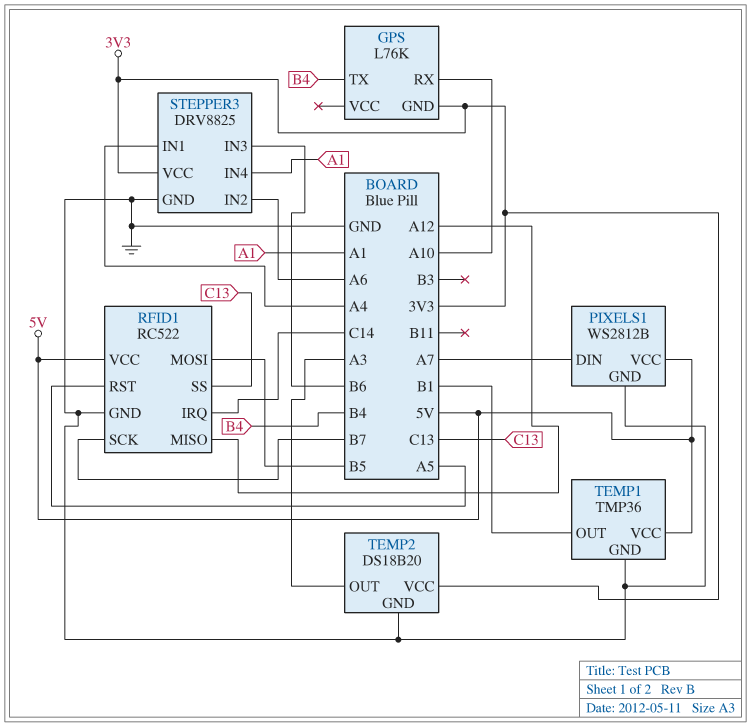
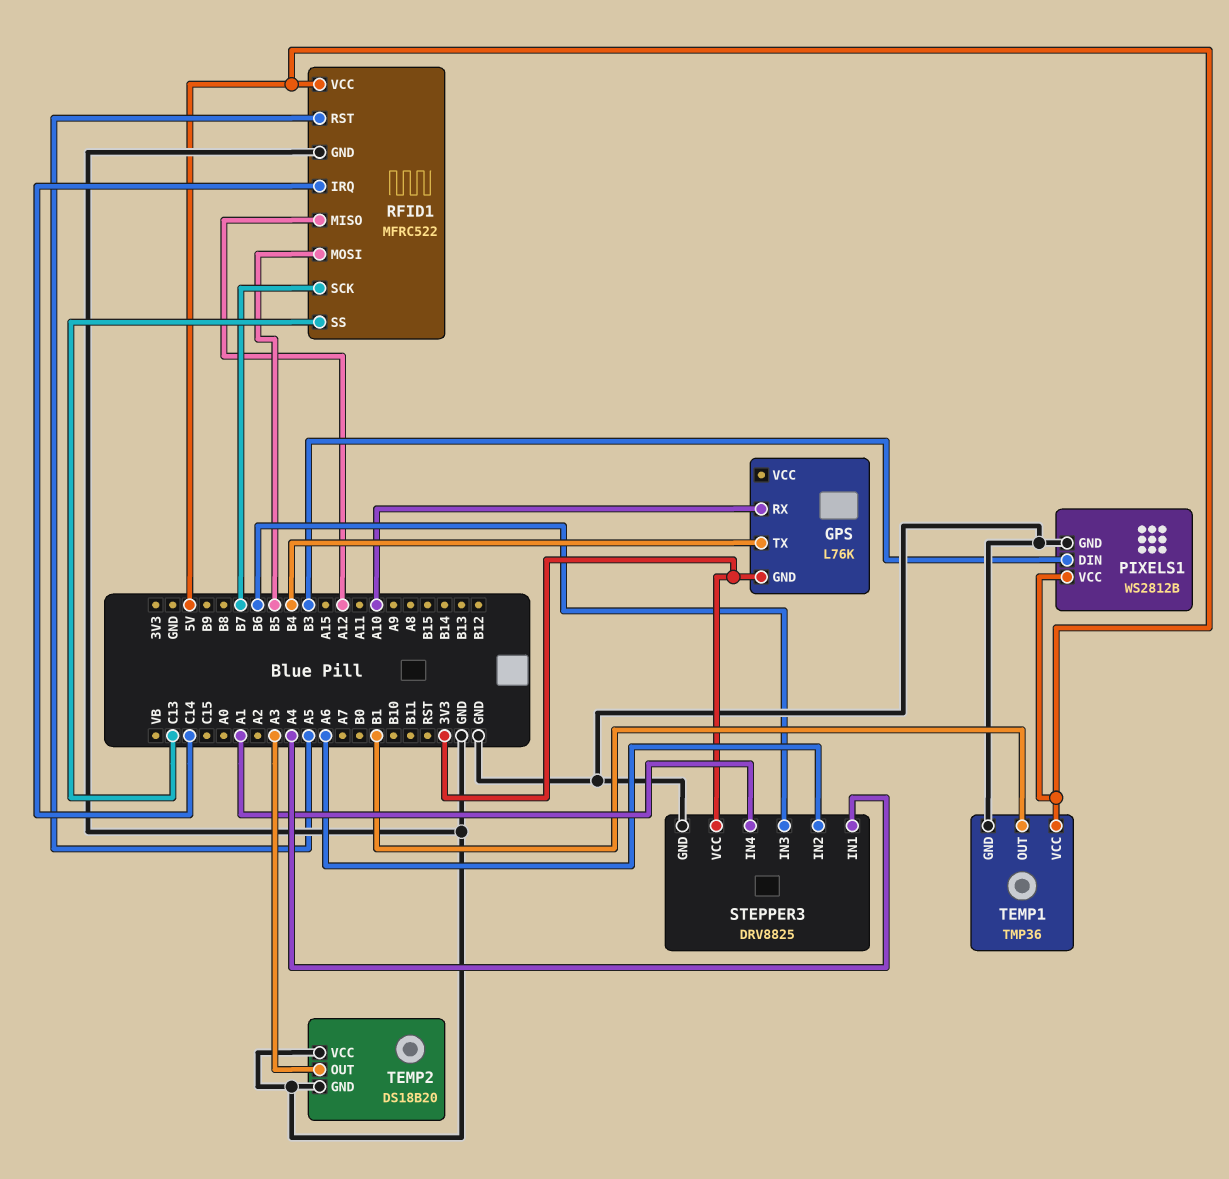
PIXELS1 pin DIN: A7 -> B3
RFID1: RC522 -> MFRC522
TEMP2 pin VCC: 3V3 -> GND

